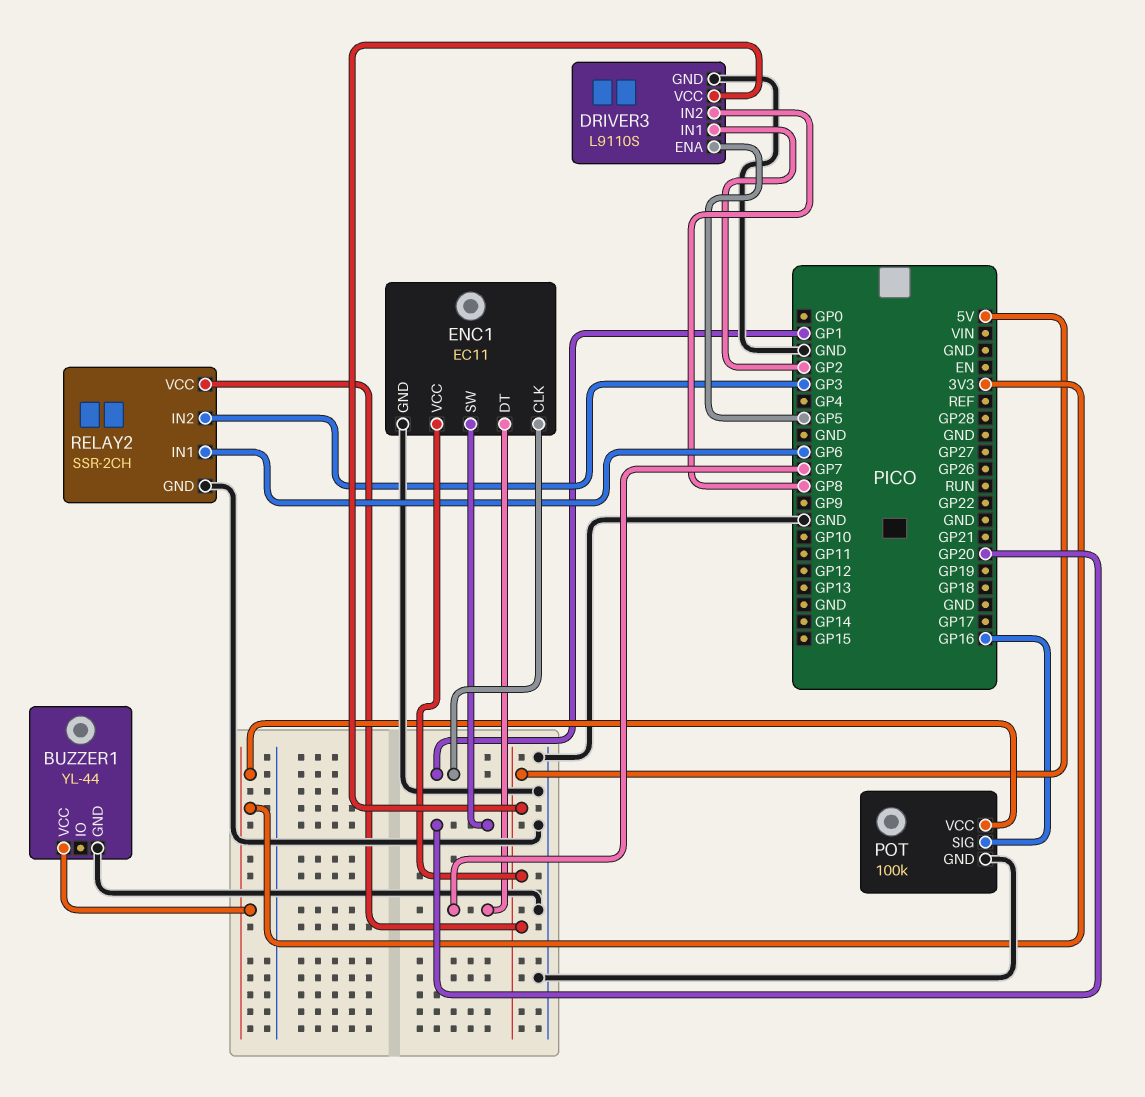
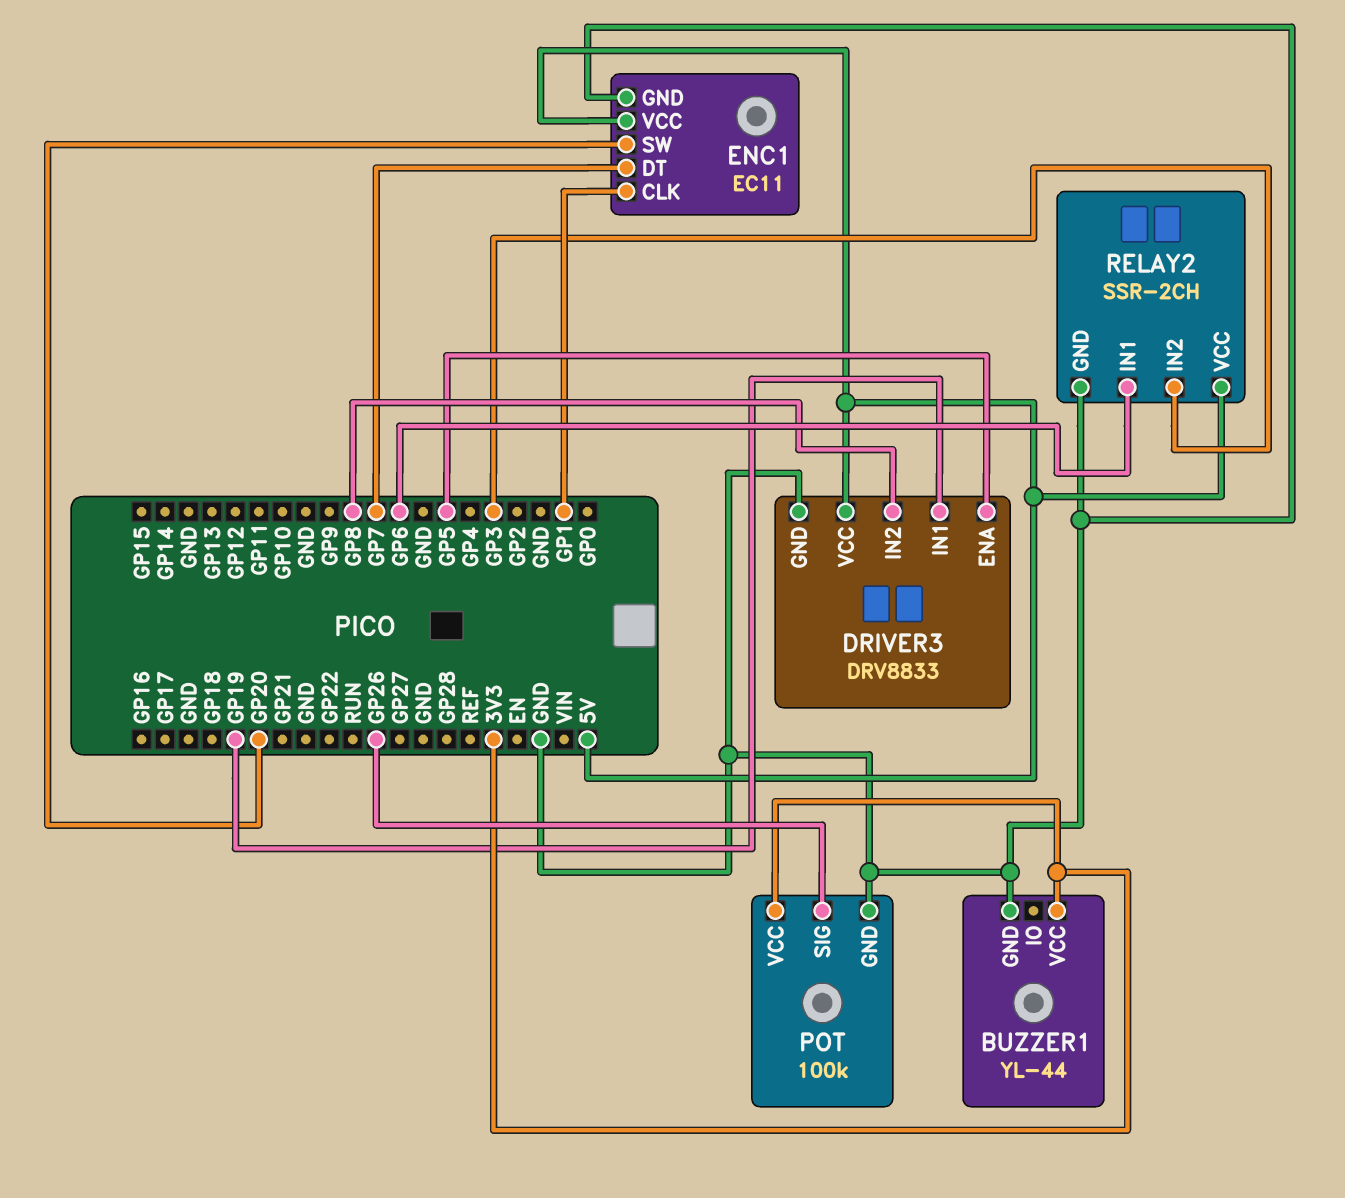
DRIVER3: L9110S -> DRV8833
DRIVER3 pin IN1: GP2 -> GP19
POT pin SIG: GP16 -> GP26

